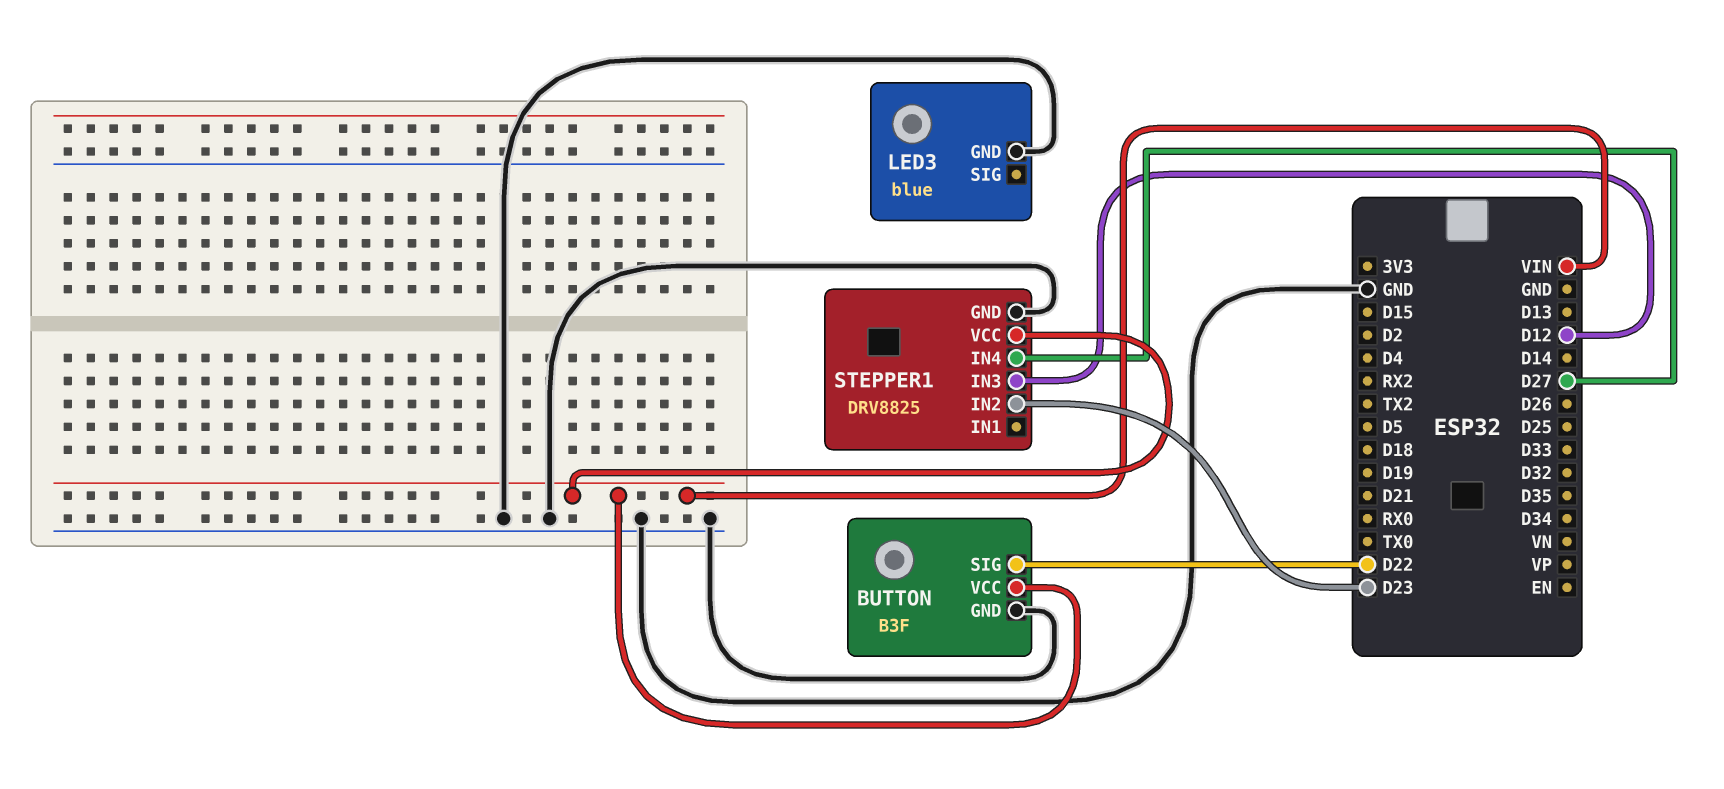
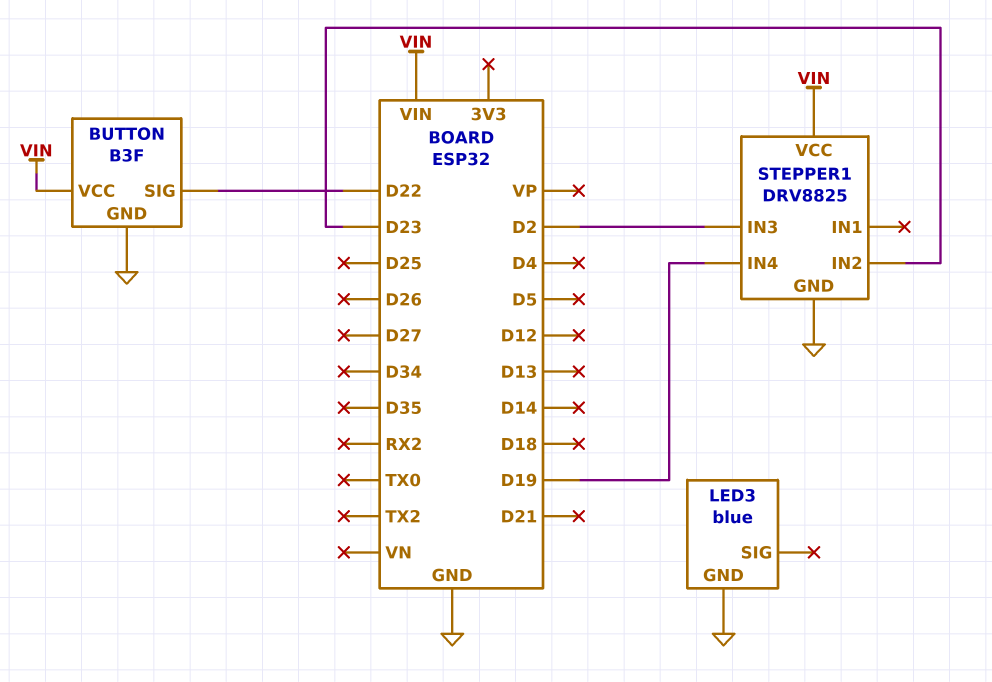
STEPPER1 pin IN3: D12 -> D2
STEPPER1 pin IN4: D27 -> D19

